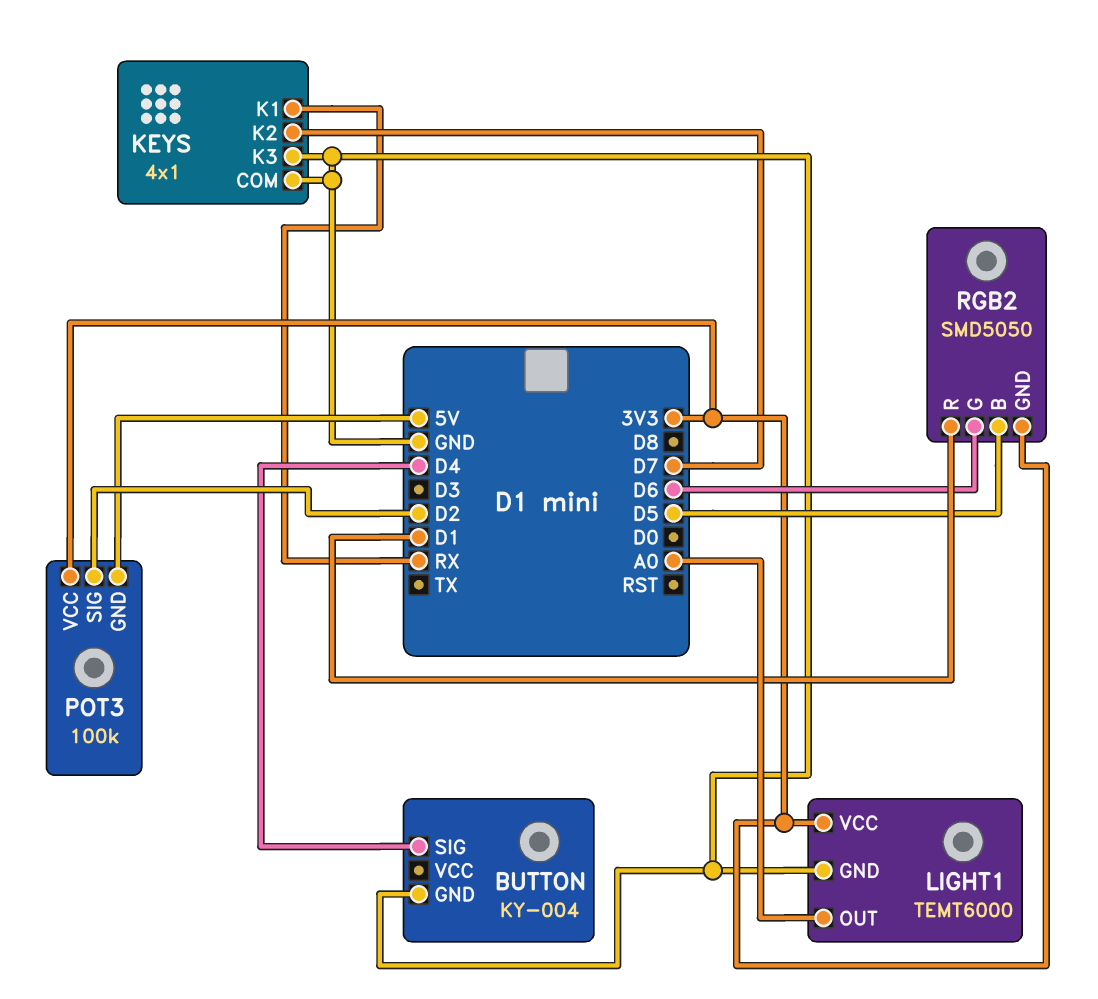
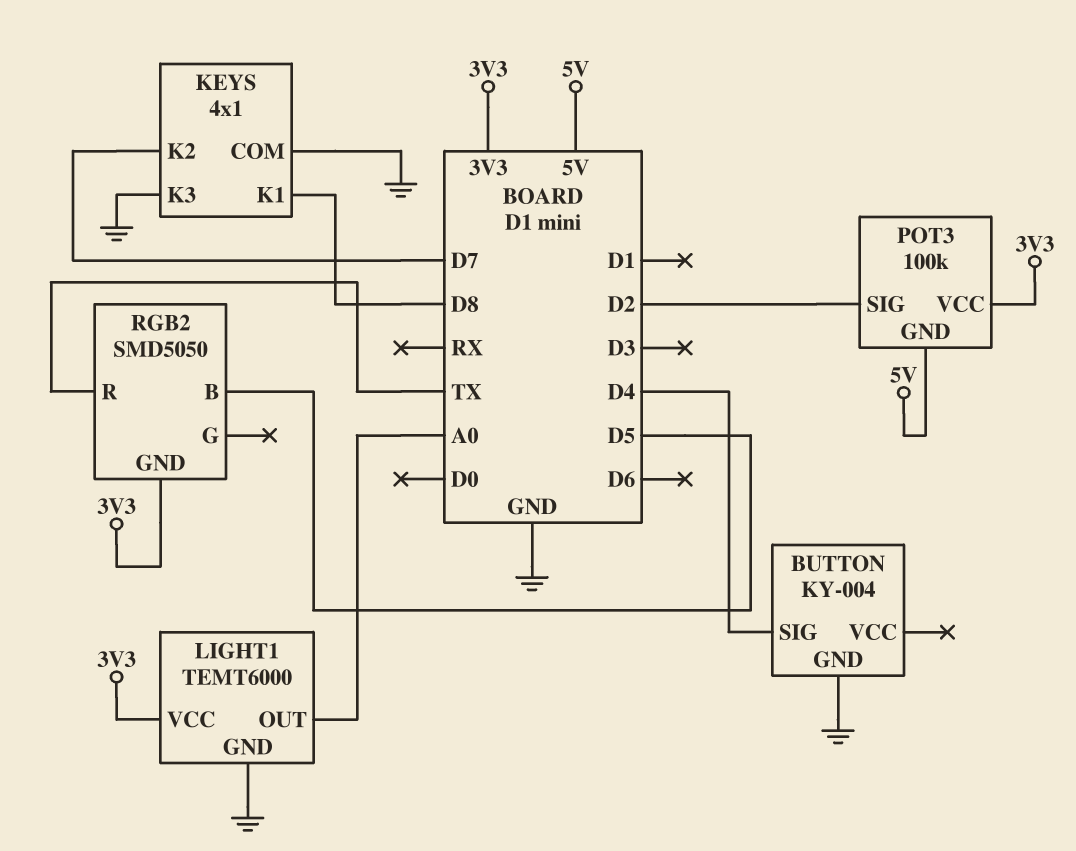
KEYS pin K1: RX -> D8
RGB2 pin G: D6 -> none
RGB2 pin R: D1 -> TX

